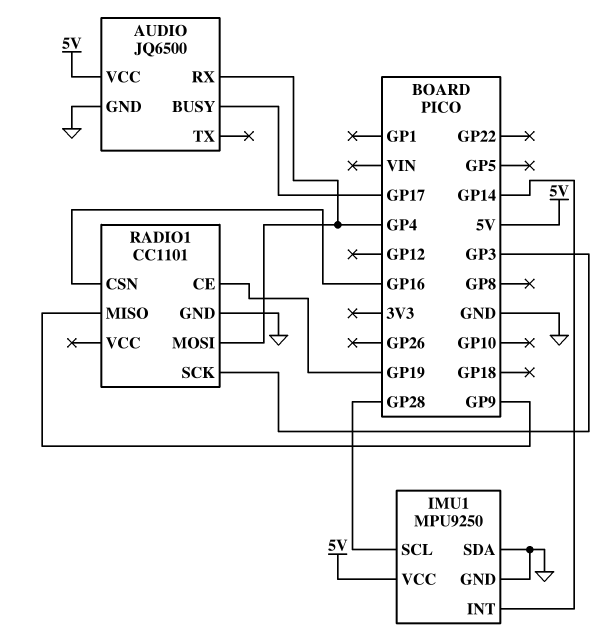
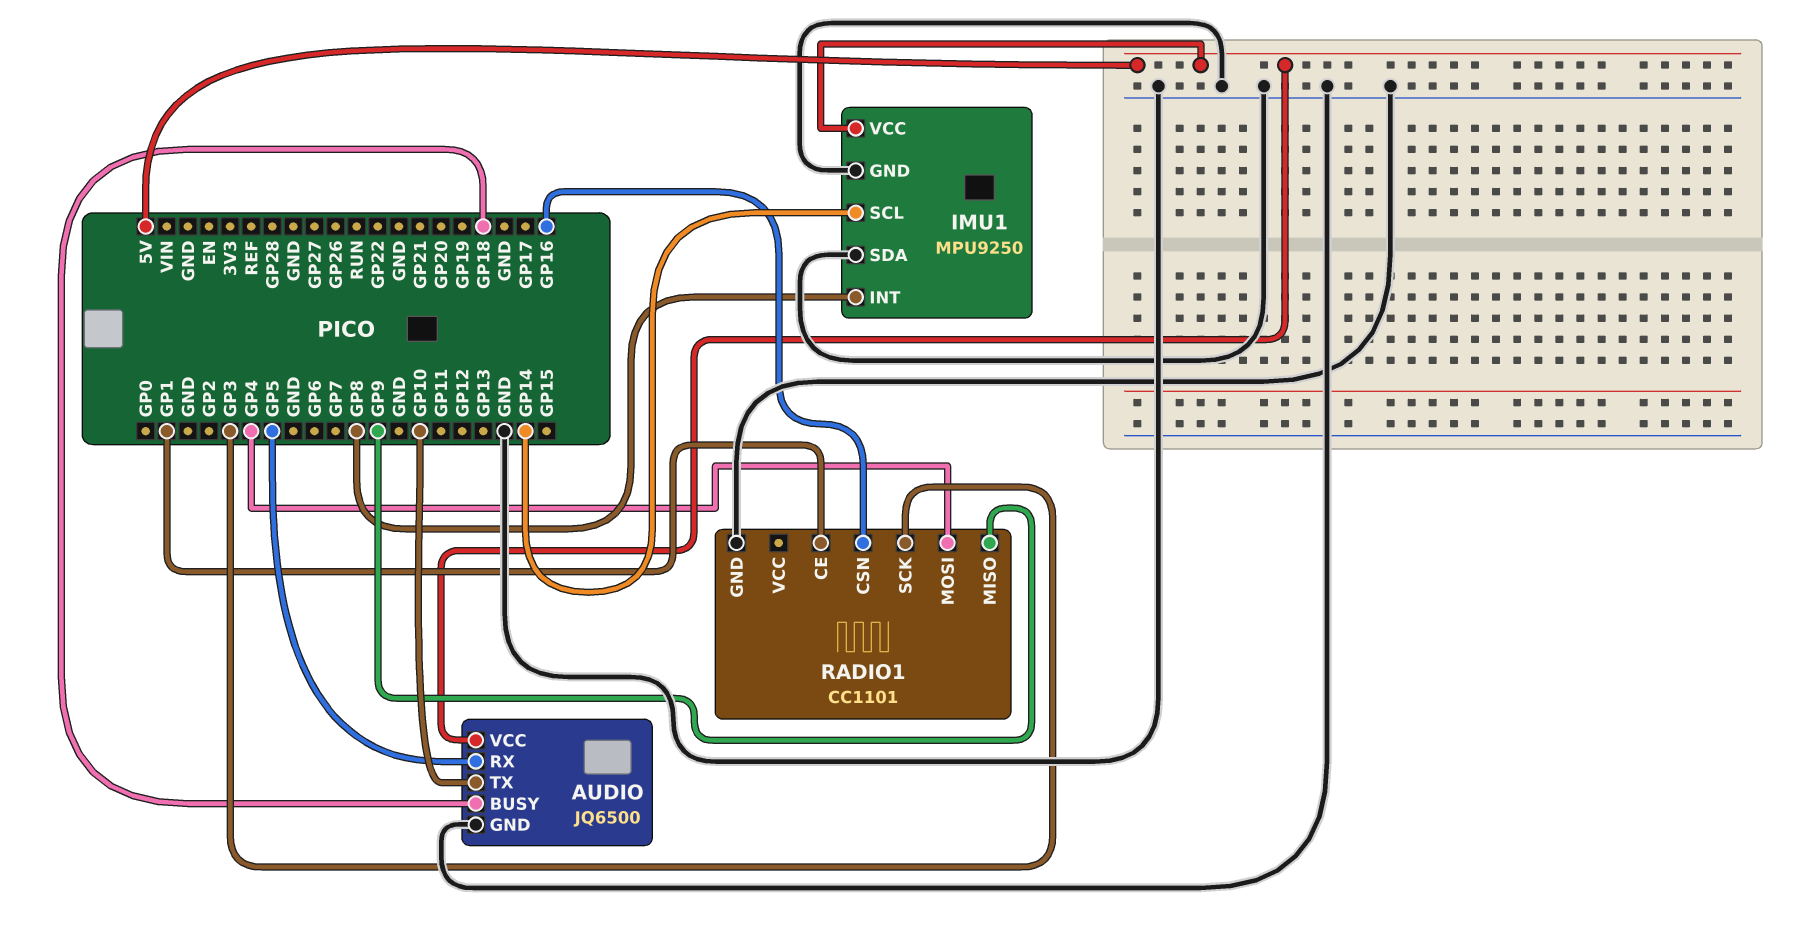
AUDIO pin BUSY: GP17 -> GP18
AUDIO pin RX: GP4 -> GP5
AUDIO pin TX: none -> GP10
IMU1 pin INT: GP14 -> GP8
IMU1 pin SCL: GP28 -> GP14
RADIO1 pin CE: GP19 -> GP1

